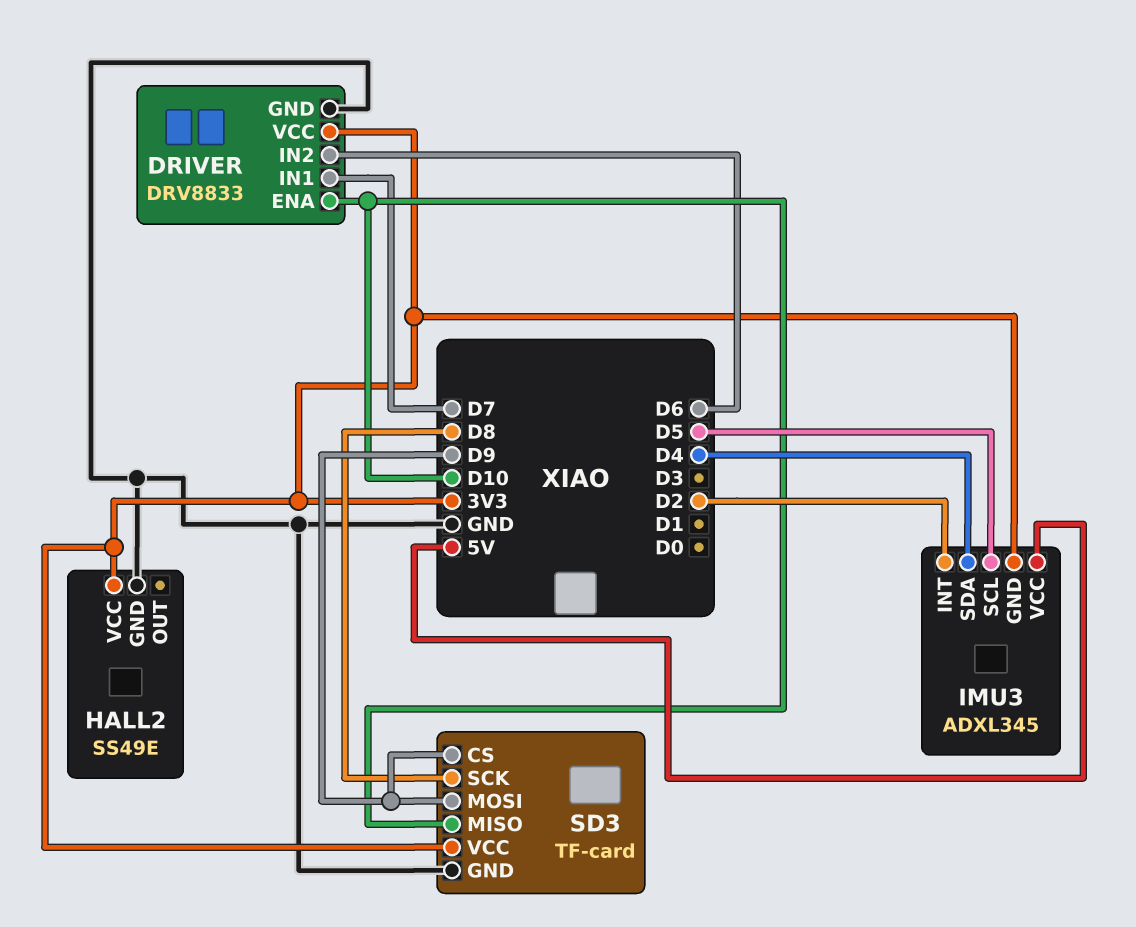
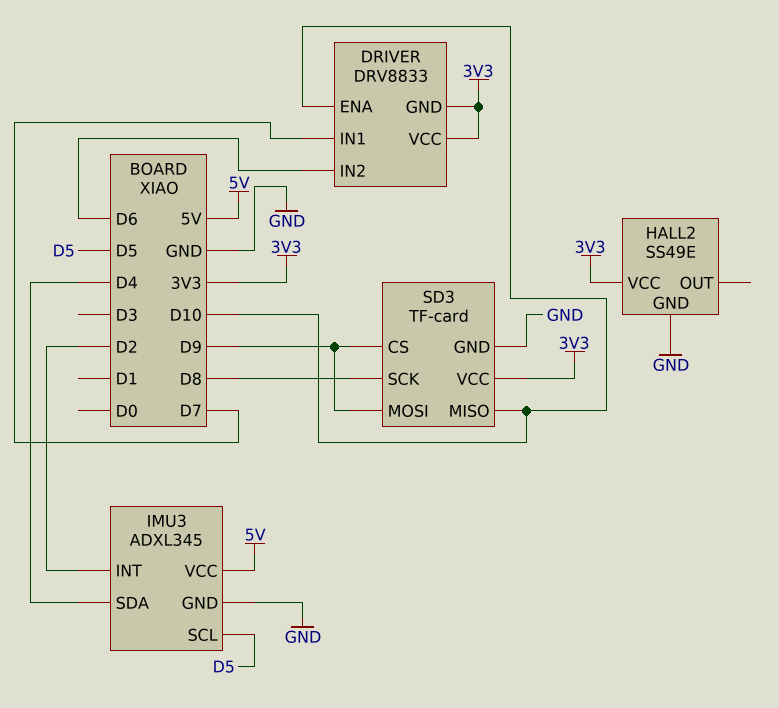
DRIVER pin GND: GND -> 3V3
IMU3 pin GND: 3V3 -> GND

